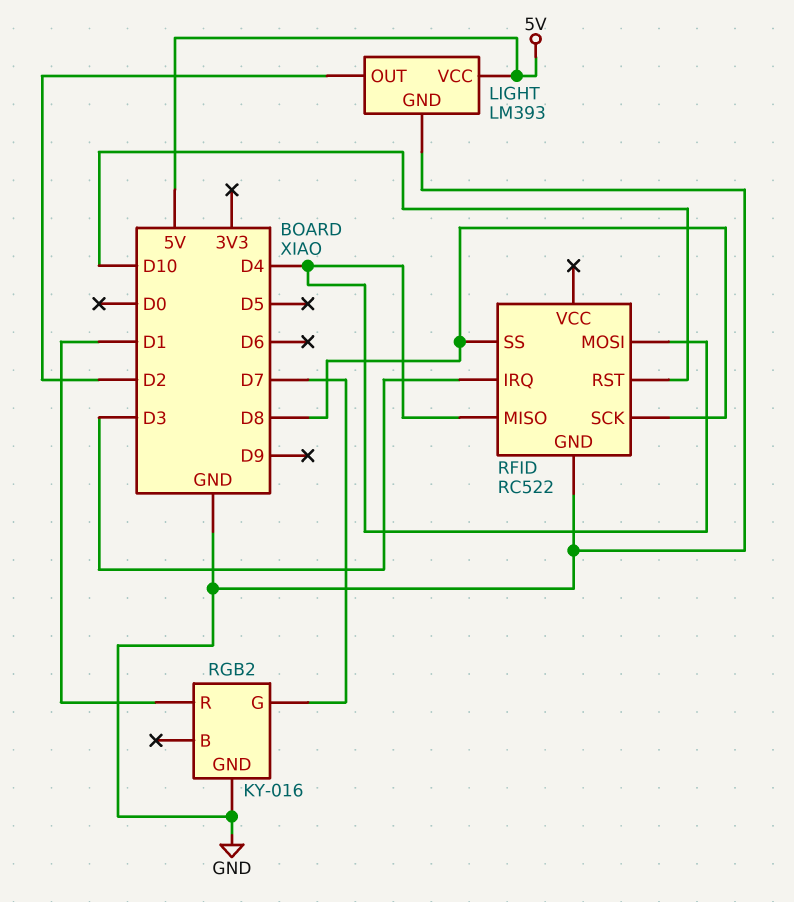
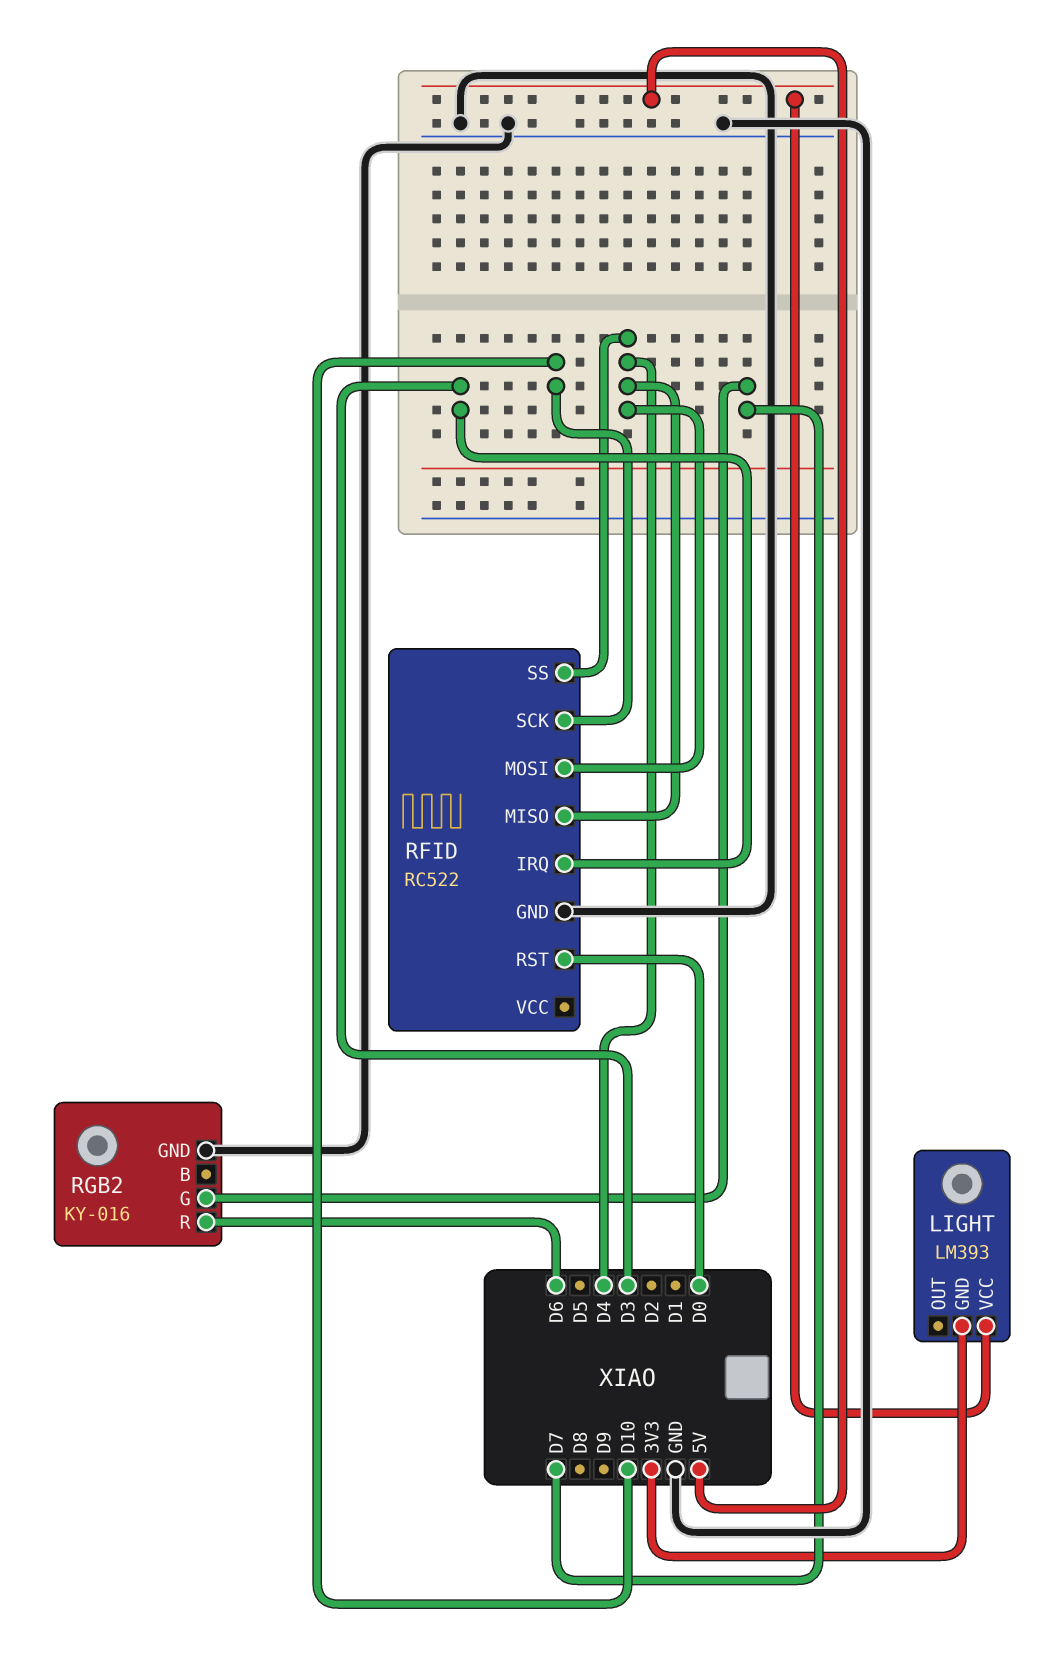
LIGHT pin GND: GND -> 3V3
LIGHT pin OUT: D2 -> none
RFID pin RST: D10 -> D0
RFID pin SCK: D8 -> D10
RFID pin SS: D8 -> D4
RGB2 pin R: D1 -> D6

